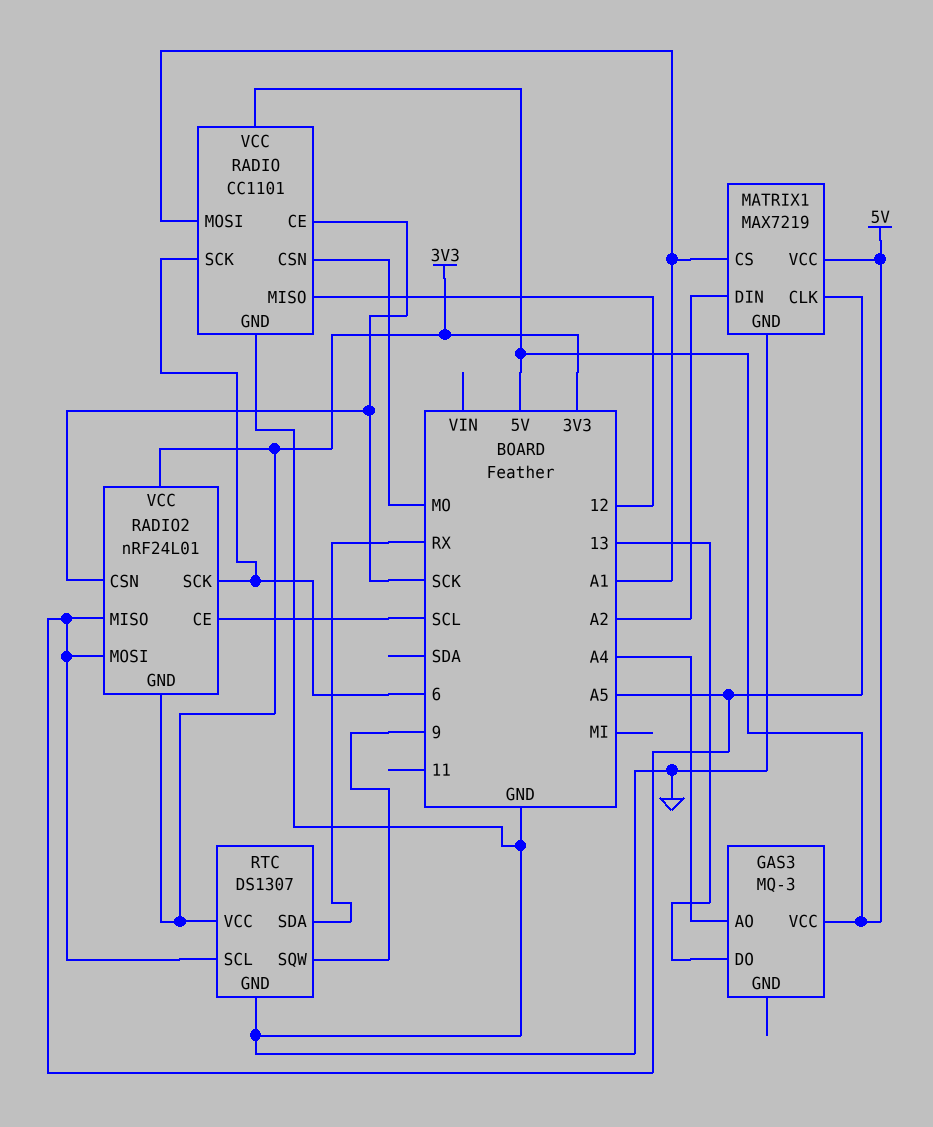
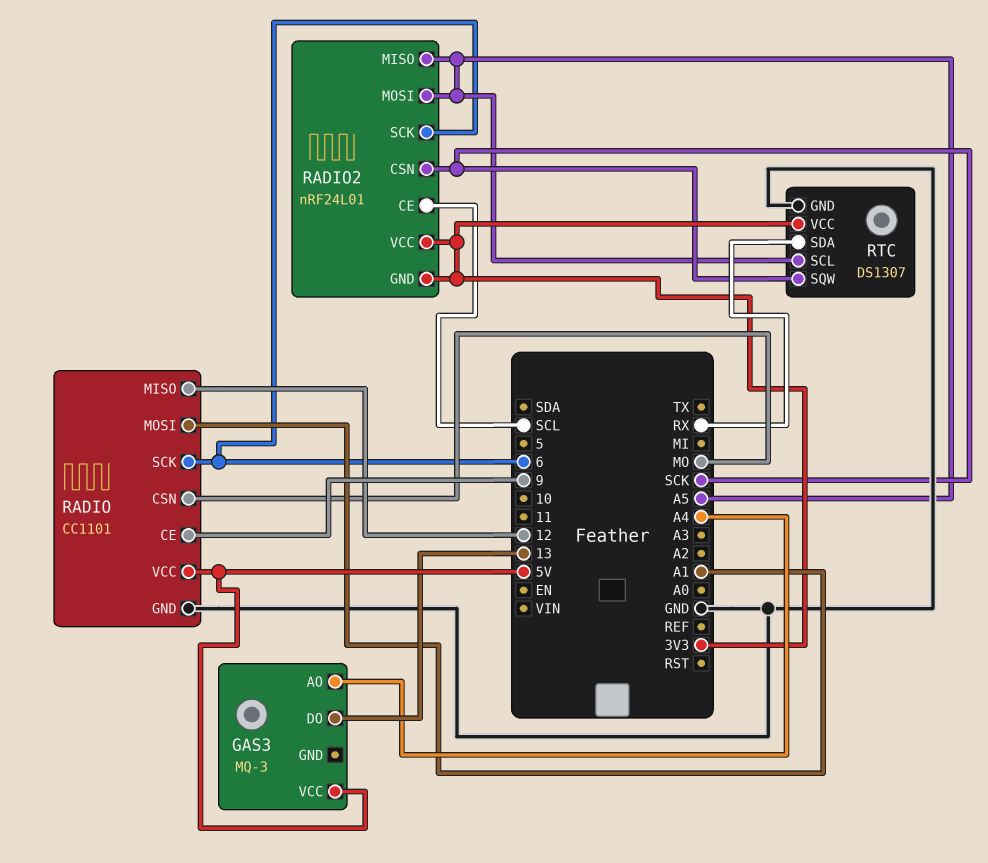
MATRIX1: MAX7219 -> none
MATRIX1 pin CLK: A5 -> none
MATRIX1 pin CS: A1 -> none
MATRIX1 pin DIN: A2 -> none
MATRIX1 pin GND: GND -> none
MATRIX1 pin VCC: 5V -> none
RADIO pin CE: SCK -> 9
RTC pin SQW: 9 -> SCK

